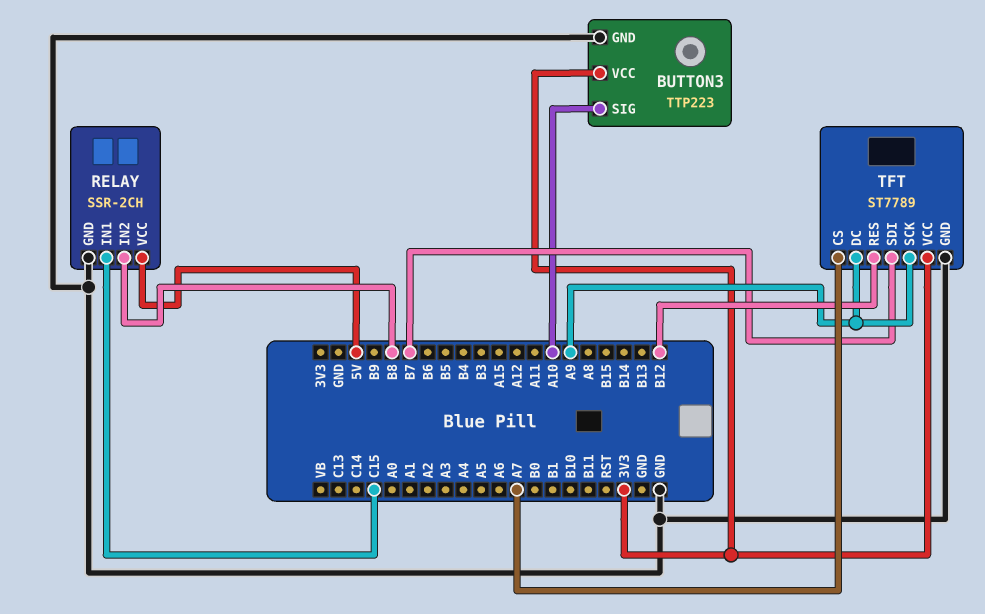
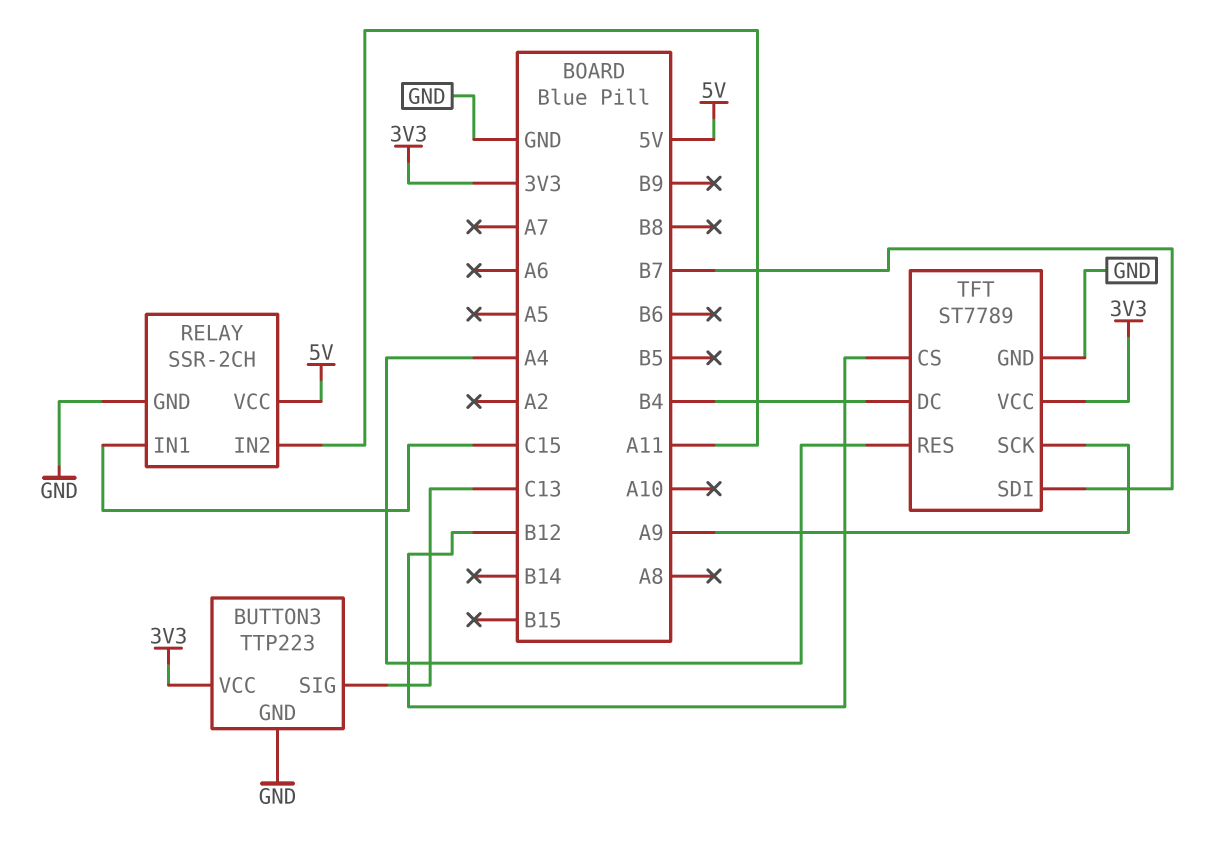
BUTTON3 pin SIG: A10 -> C13
RELAY pin IN2: B8 -> A11
TFT pin CS: A7 -> B12
TFT pin DC: A9 -> B4
TFT pin RES: B12 -> A4

